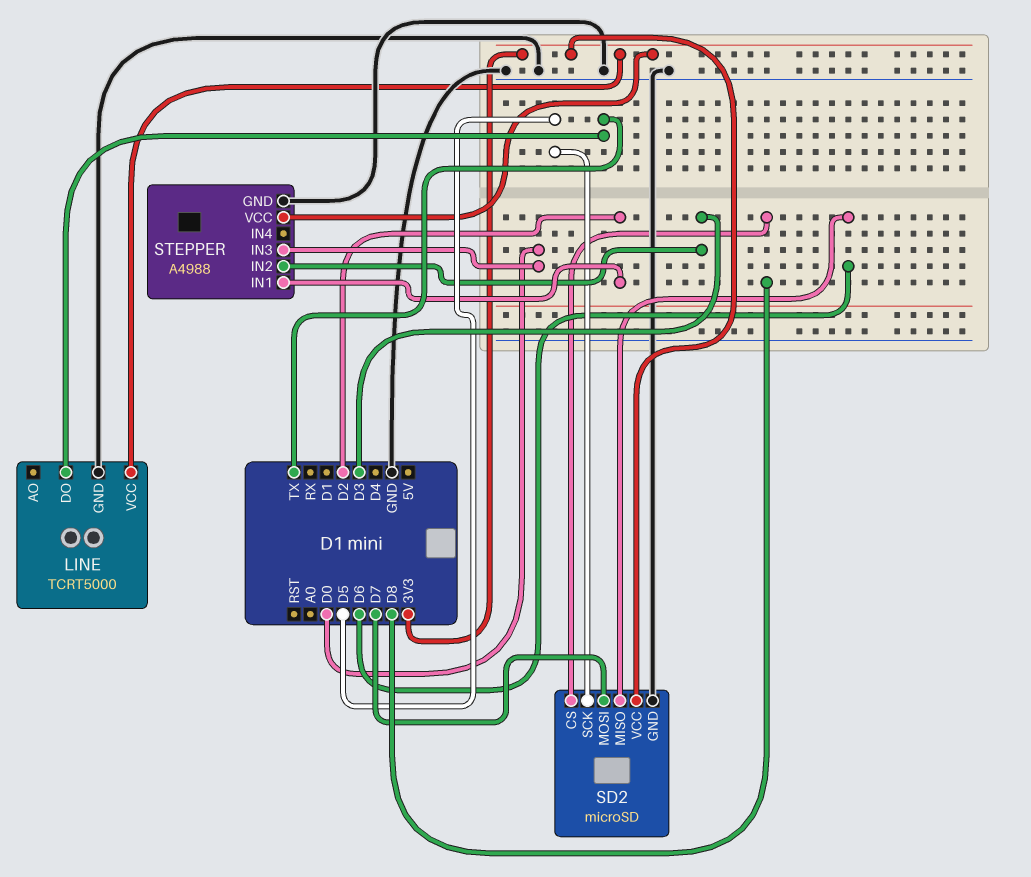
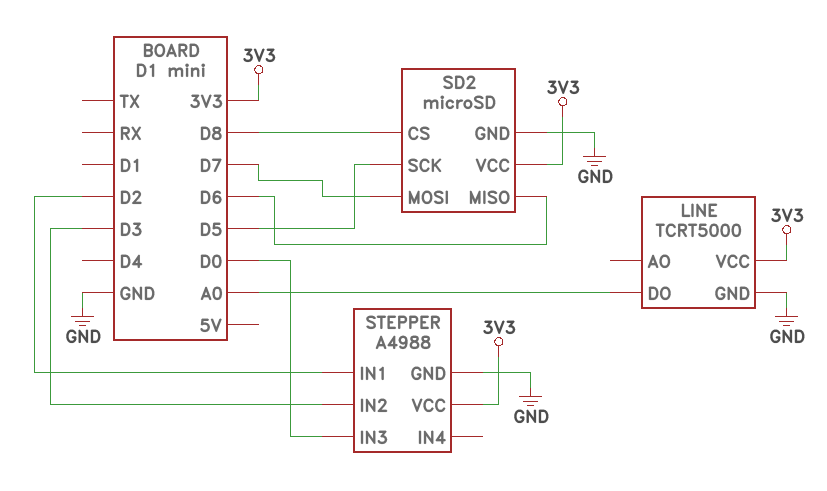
LINE pin DO: TX -> A0

